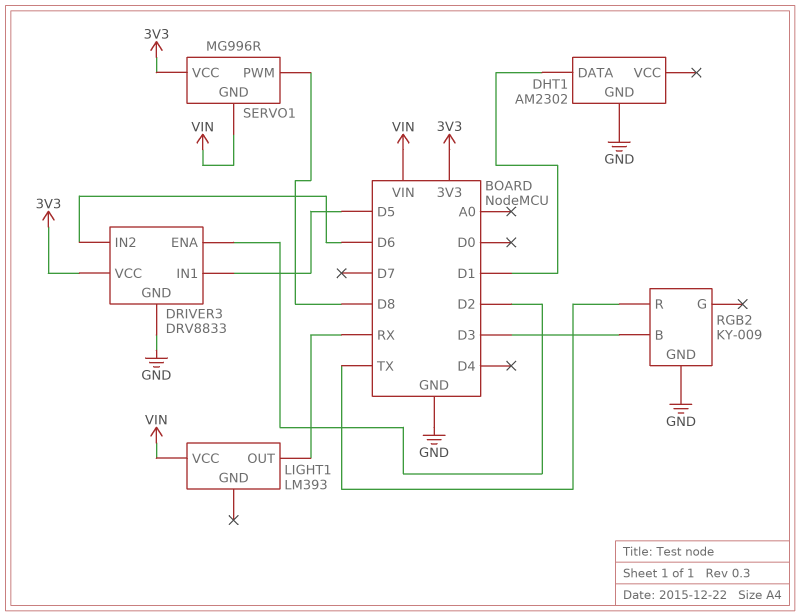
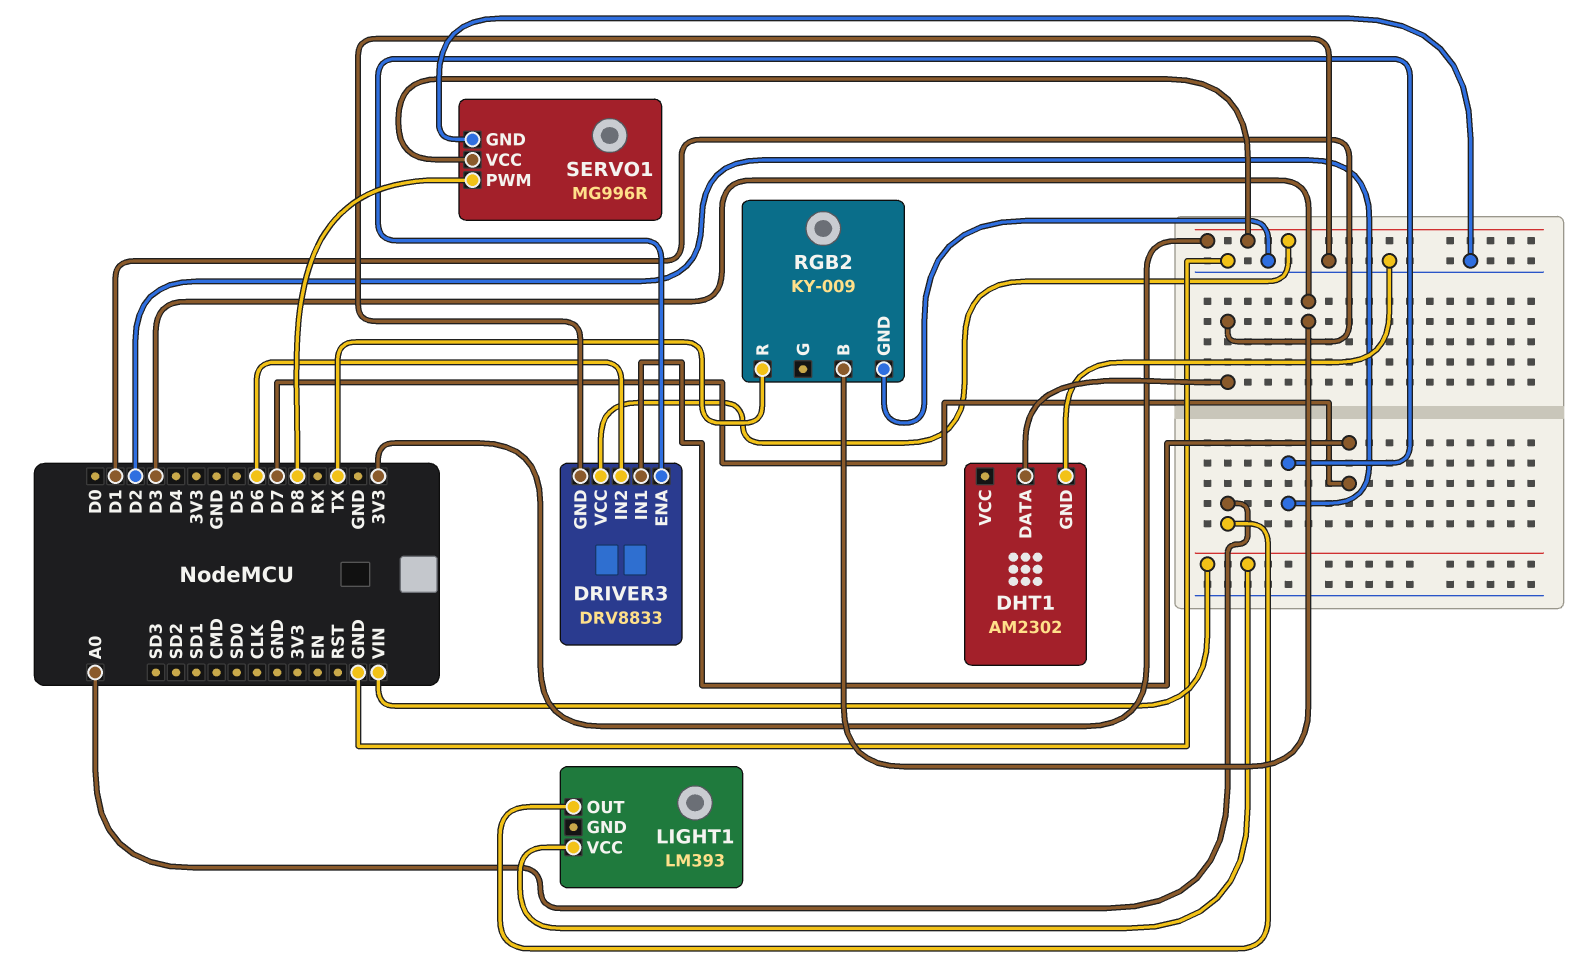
DRIVER3 pin IN1: D5 -> D7
LIGHT1 pin OUT: RX -> A0
SERVO1 pin GND: VIN -> GND

